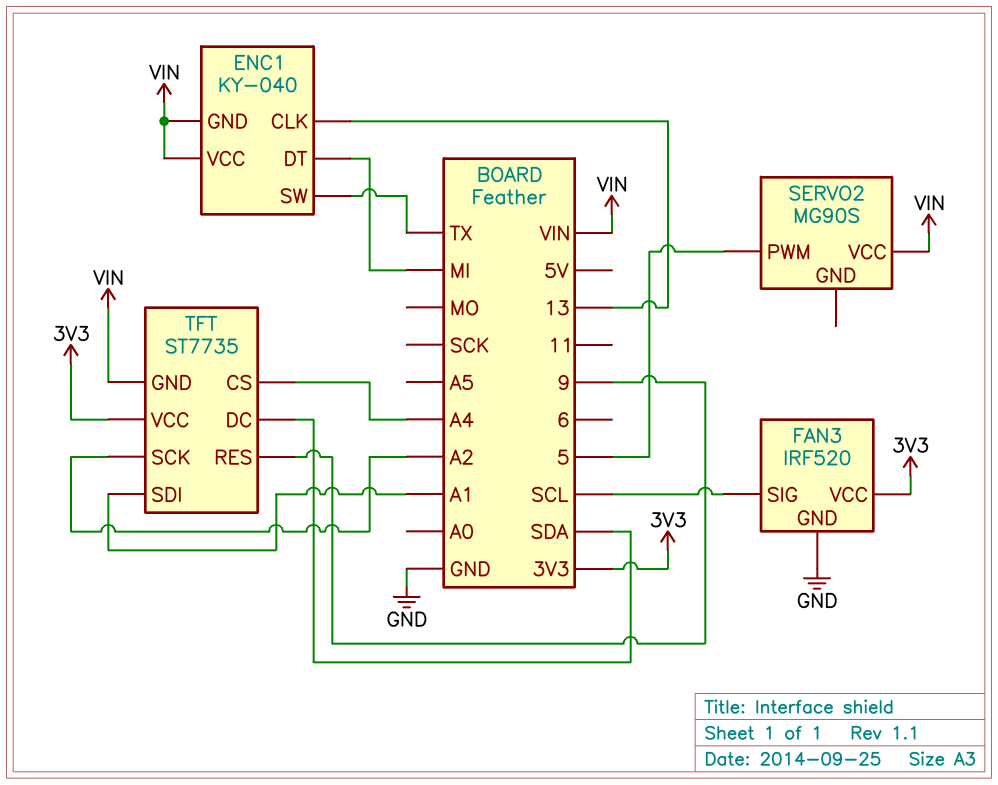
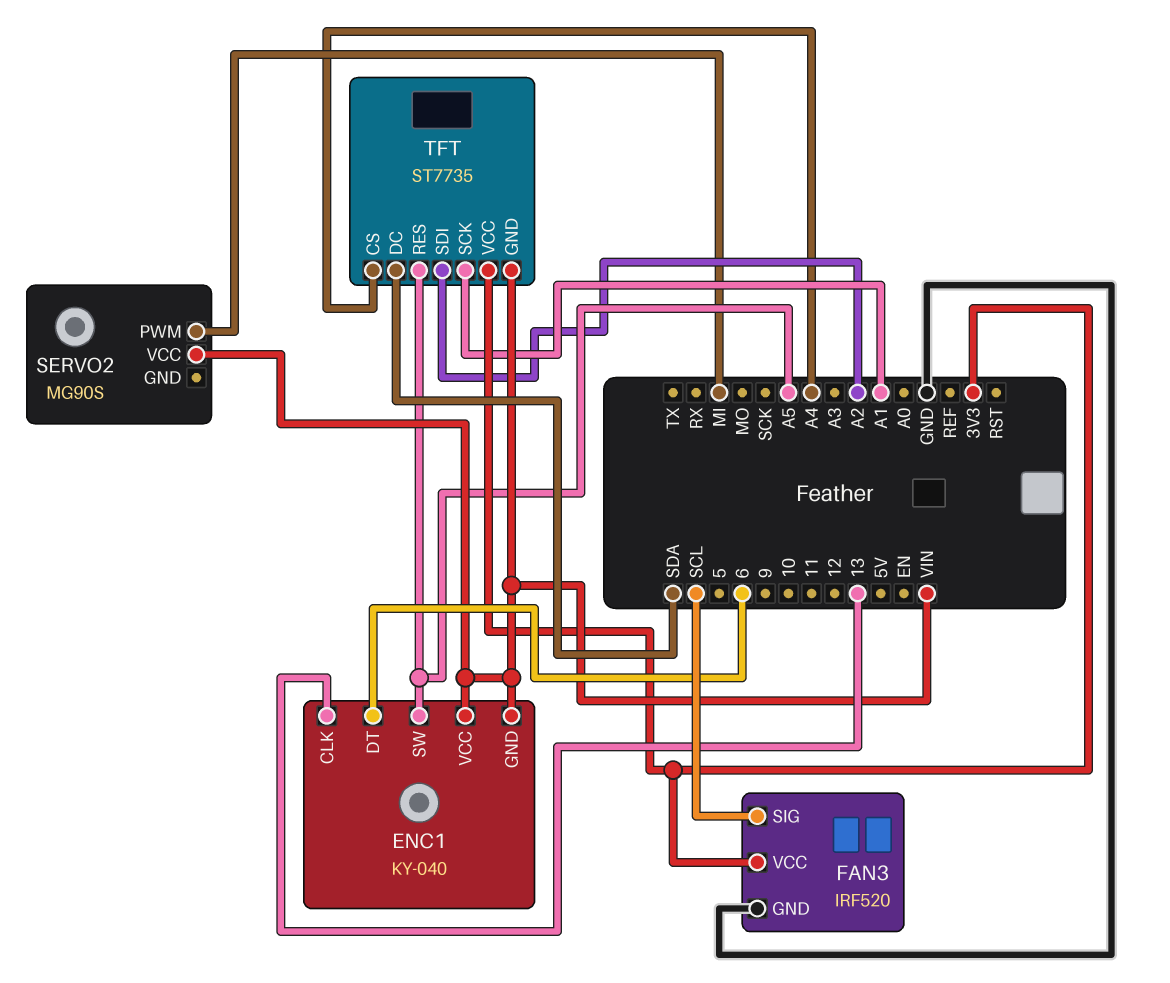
ENC1 pin DT: MI -> 6
ENC1 pin SW: TX -> A5
SERVO2 pin PWM: 5 -> MI
TFT pin RES: 9 -> A5
TFT pin SCK: A2 -> A1
TFT pin SDI: A1 -> A2

